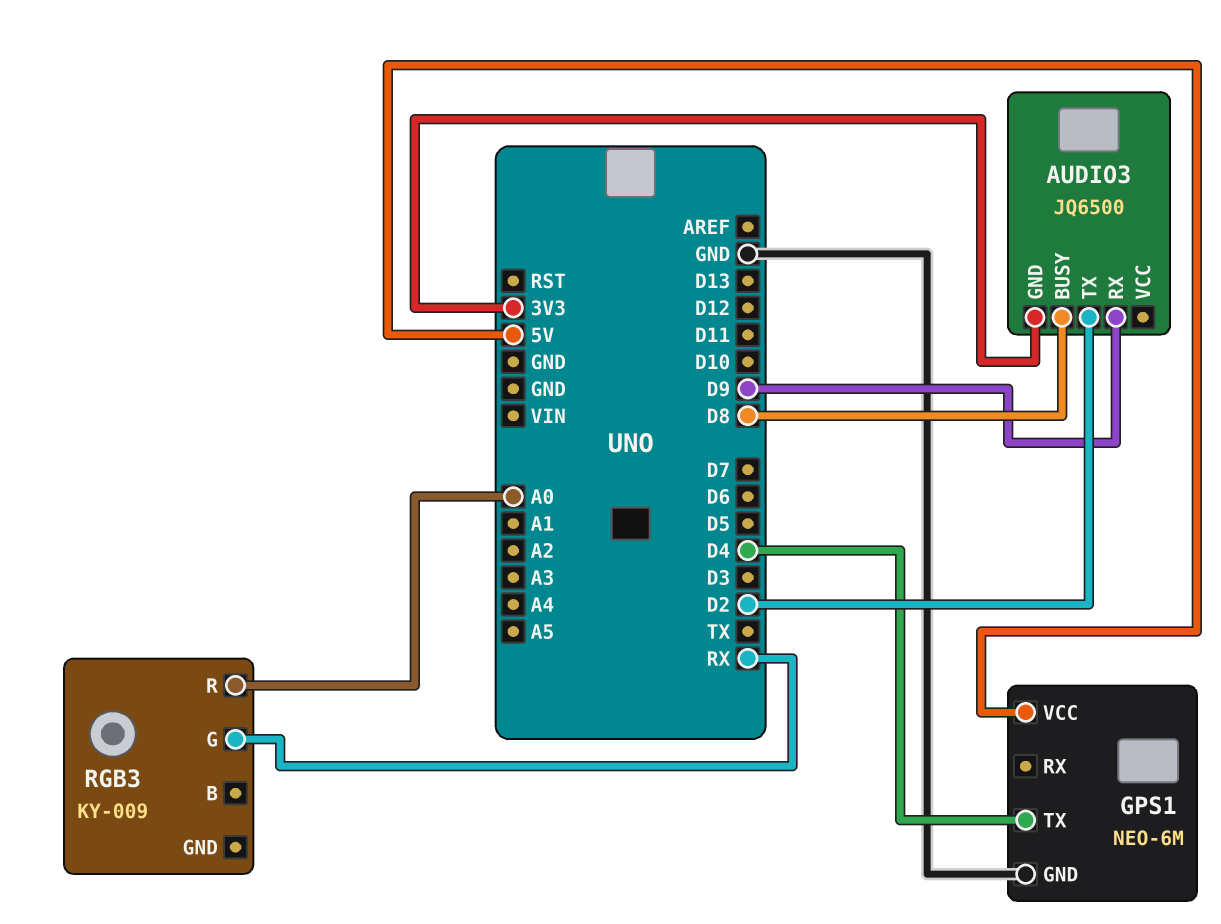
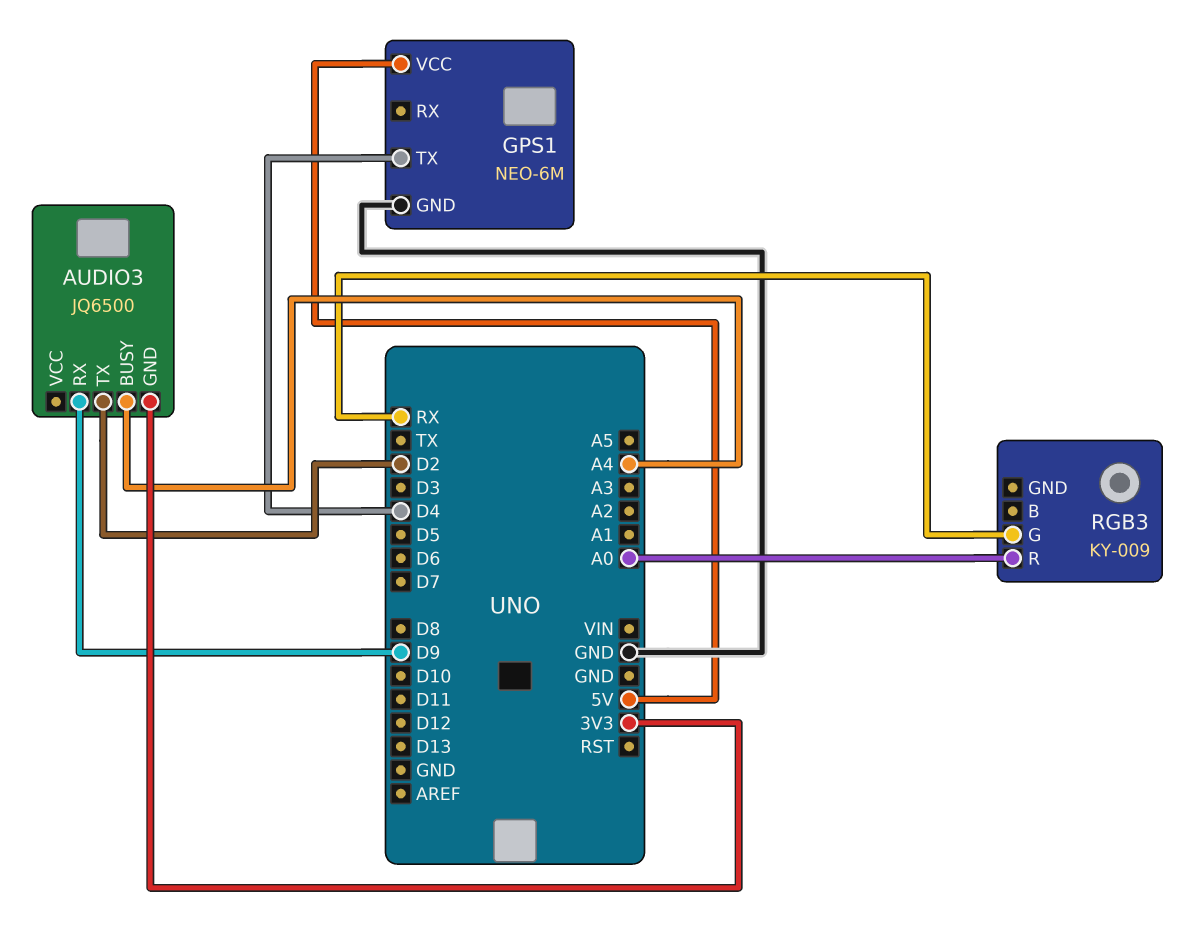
AUDIO3 pin BUSY: D8 -> A4

